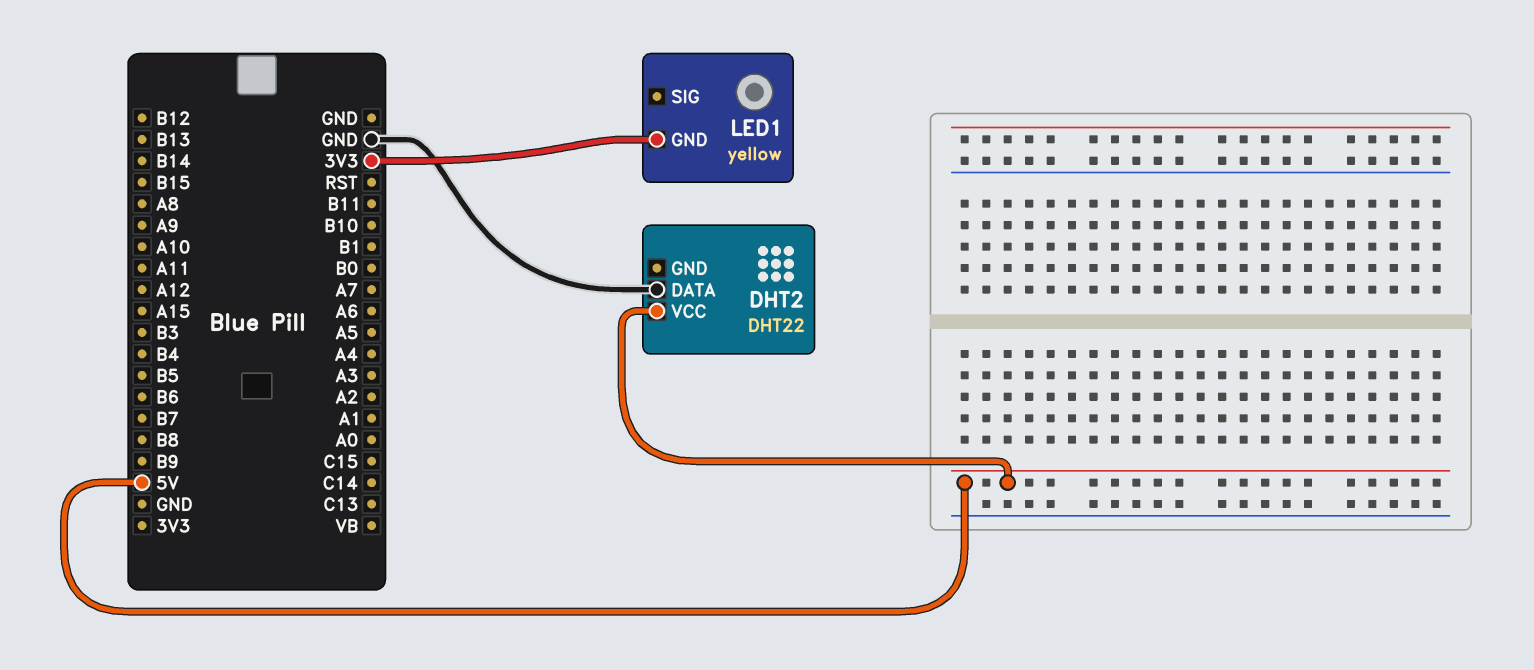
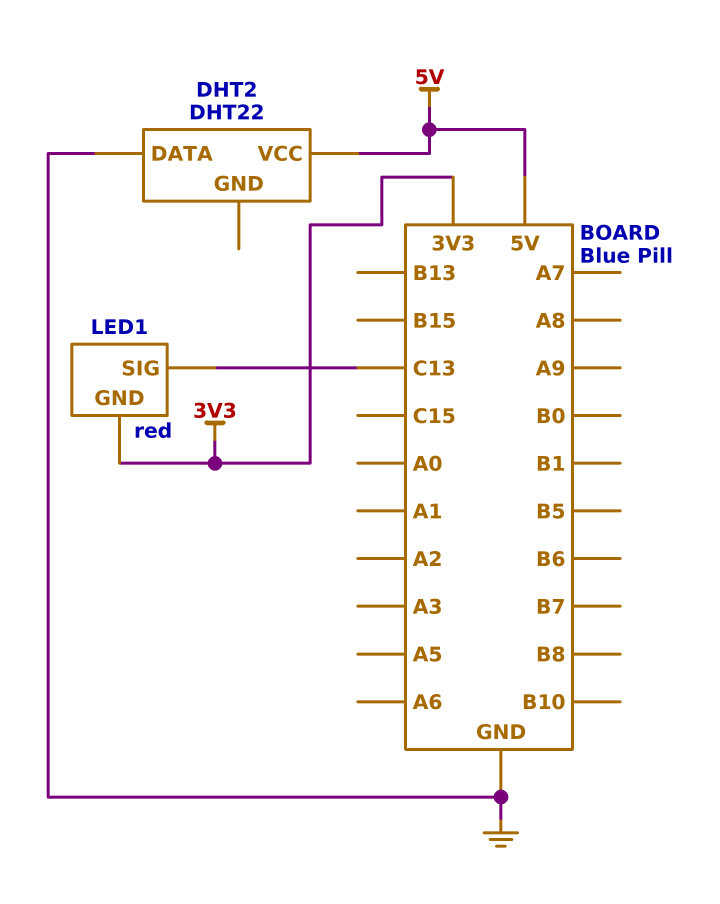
LED1: yellow -> red
LED1 pin SIG: none -> C13

